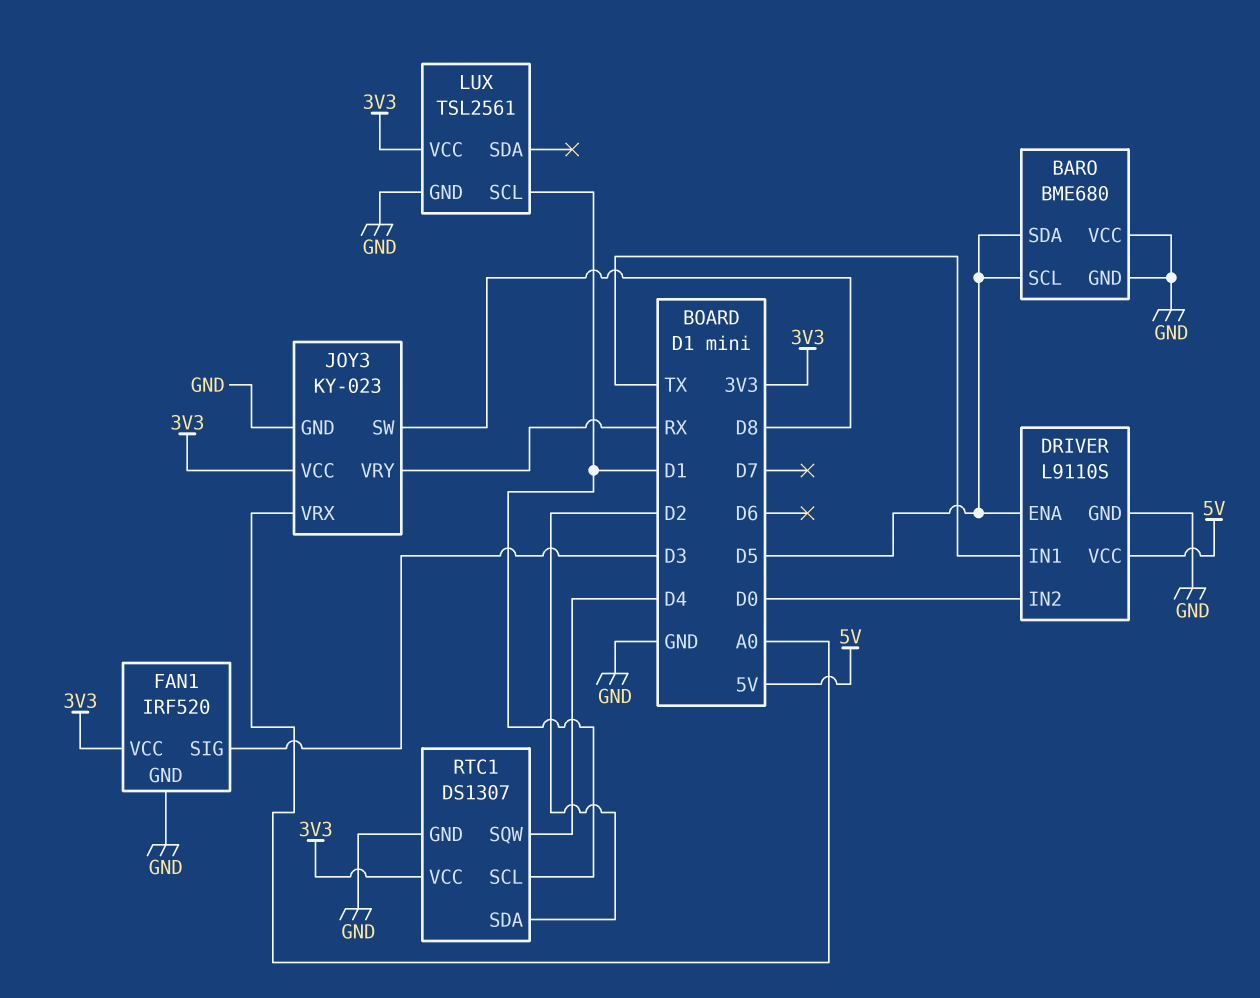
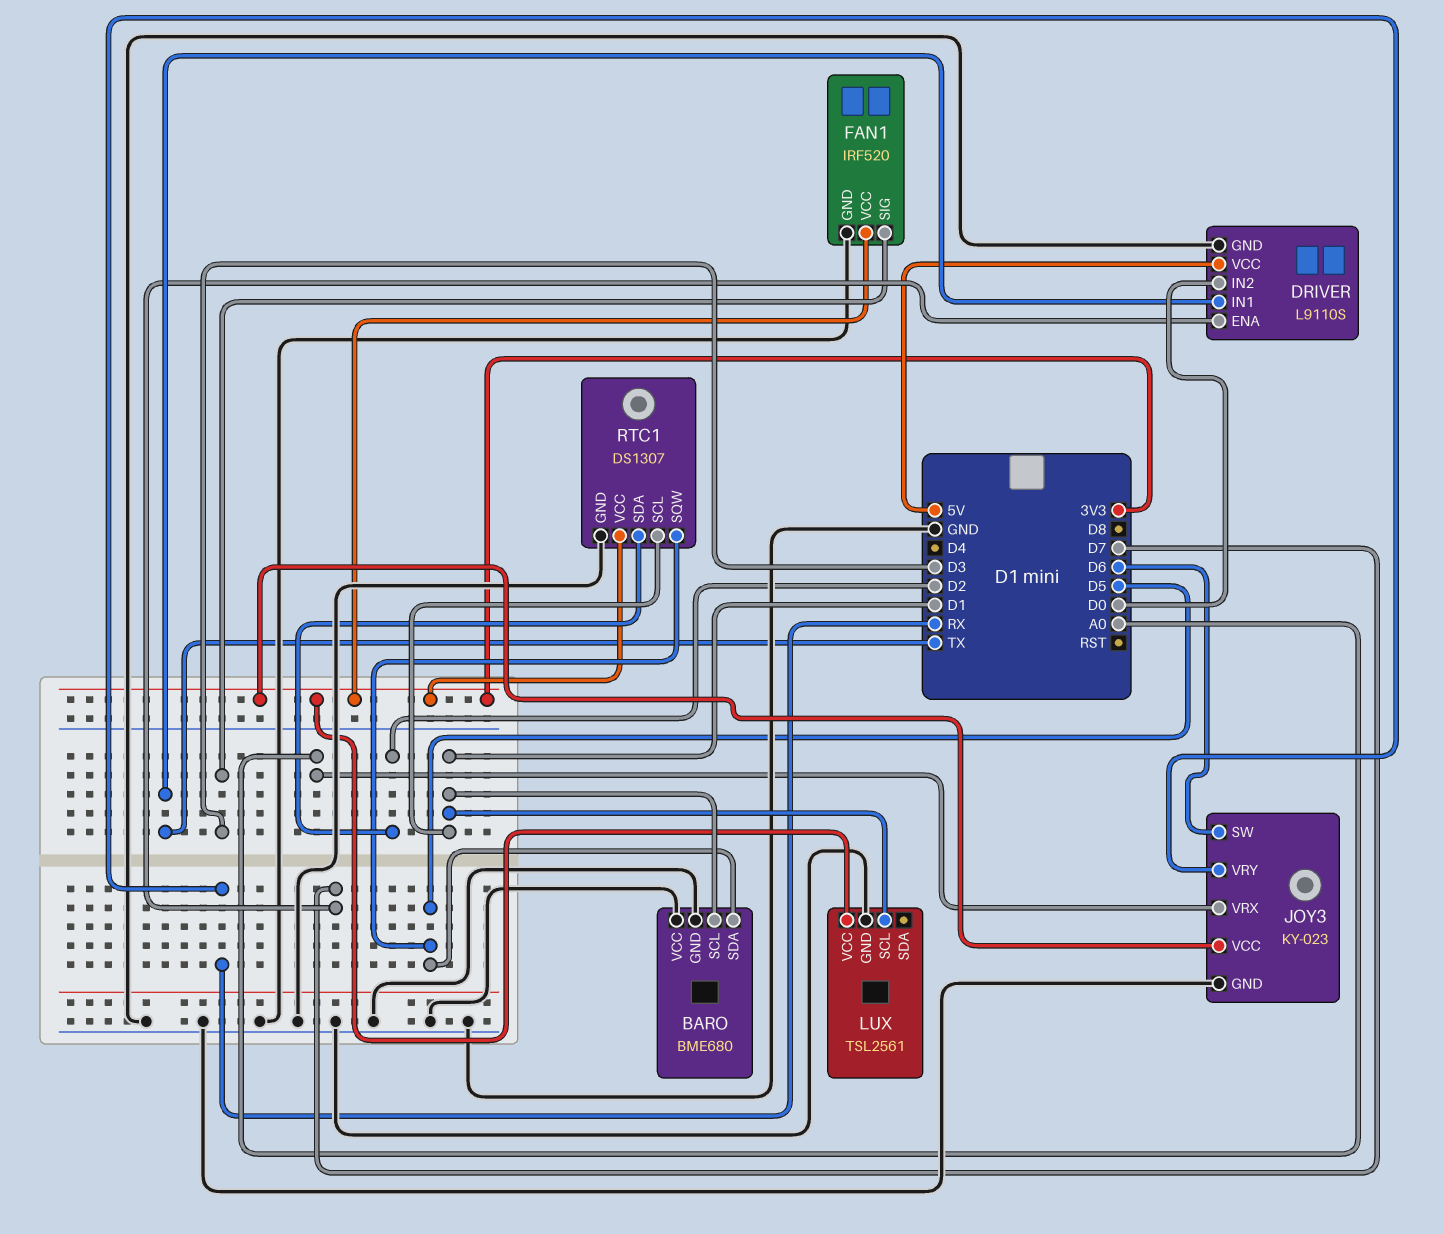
BARO pin SCL: D5 -> D1
DRIVER pin ENA: D5 -> D7
JOY3 pin SW: D8 -> D6
RTC1 pin SQW: D4 -> D5

